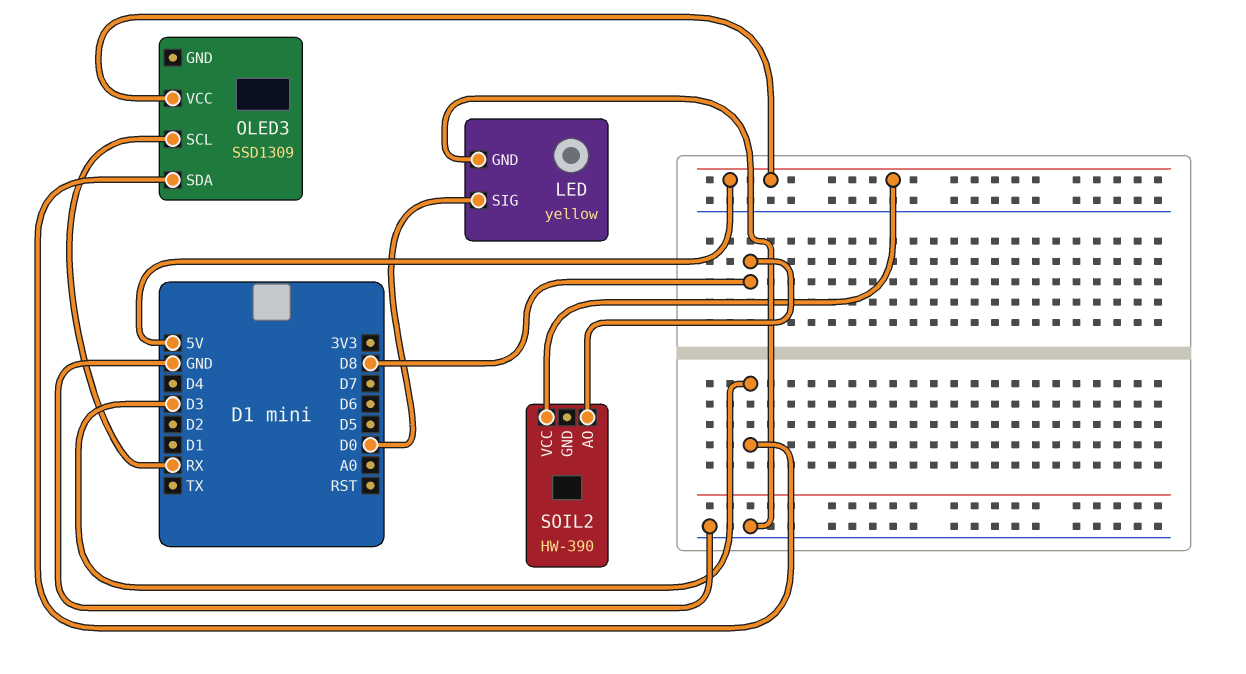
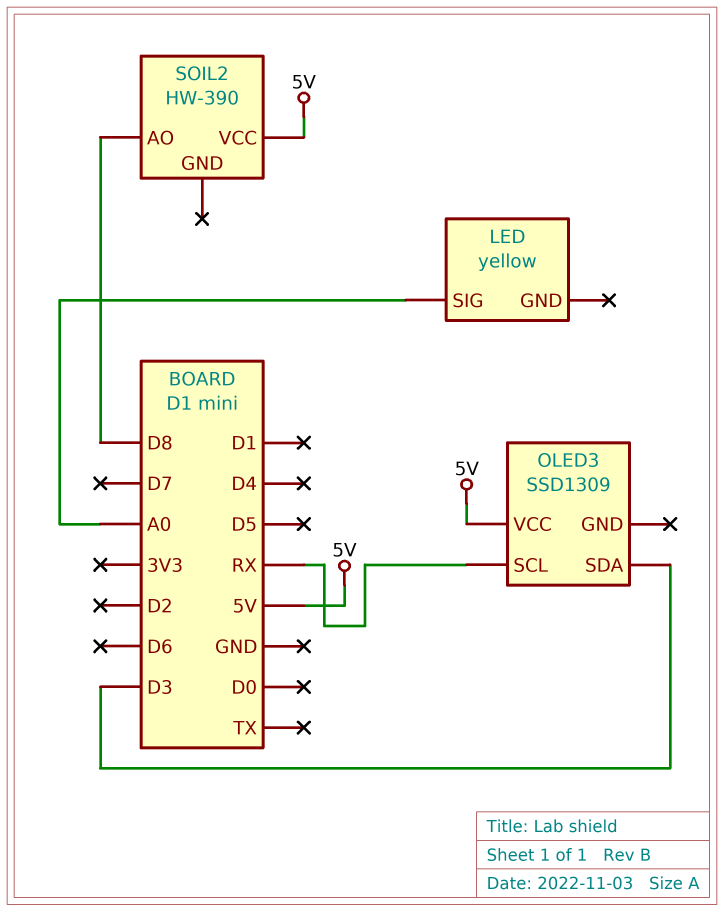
LED pin GND: GND -> none
LED pin SIG: D0 -> A0

